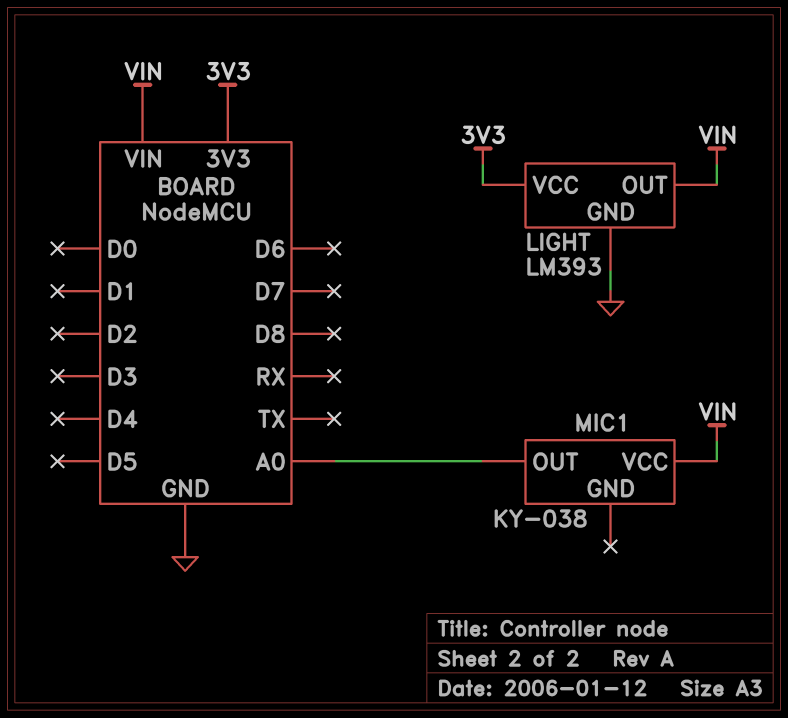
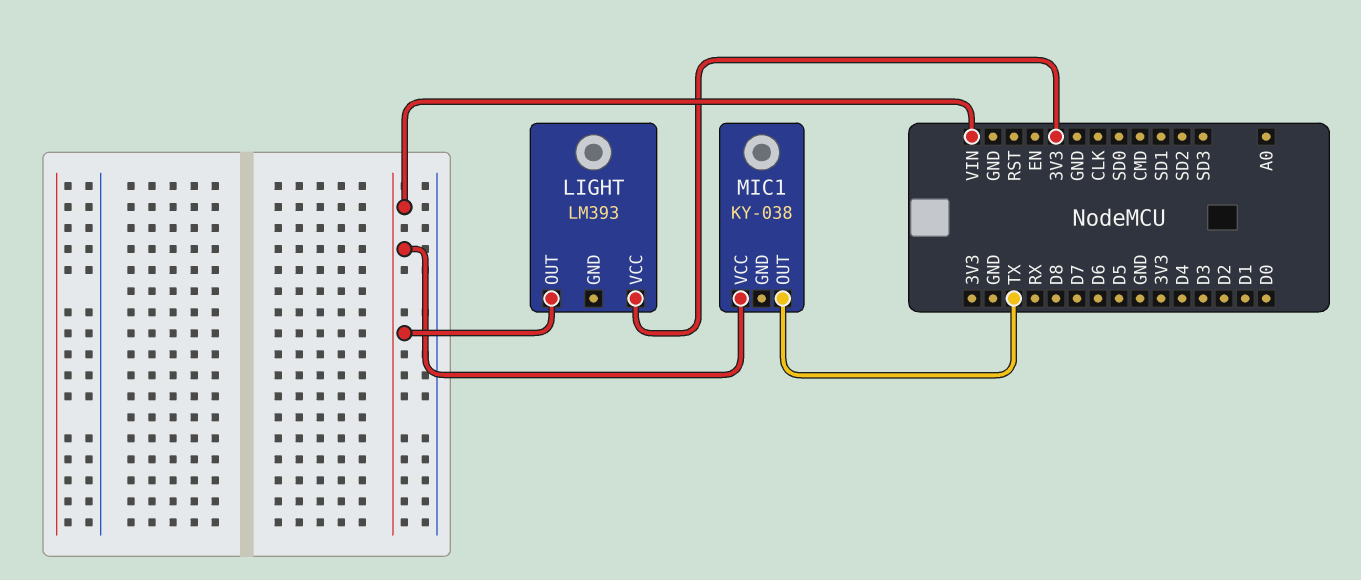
LIGHT pin GND: GND -> none
MIC1 pin OUT: A0 -> TX

